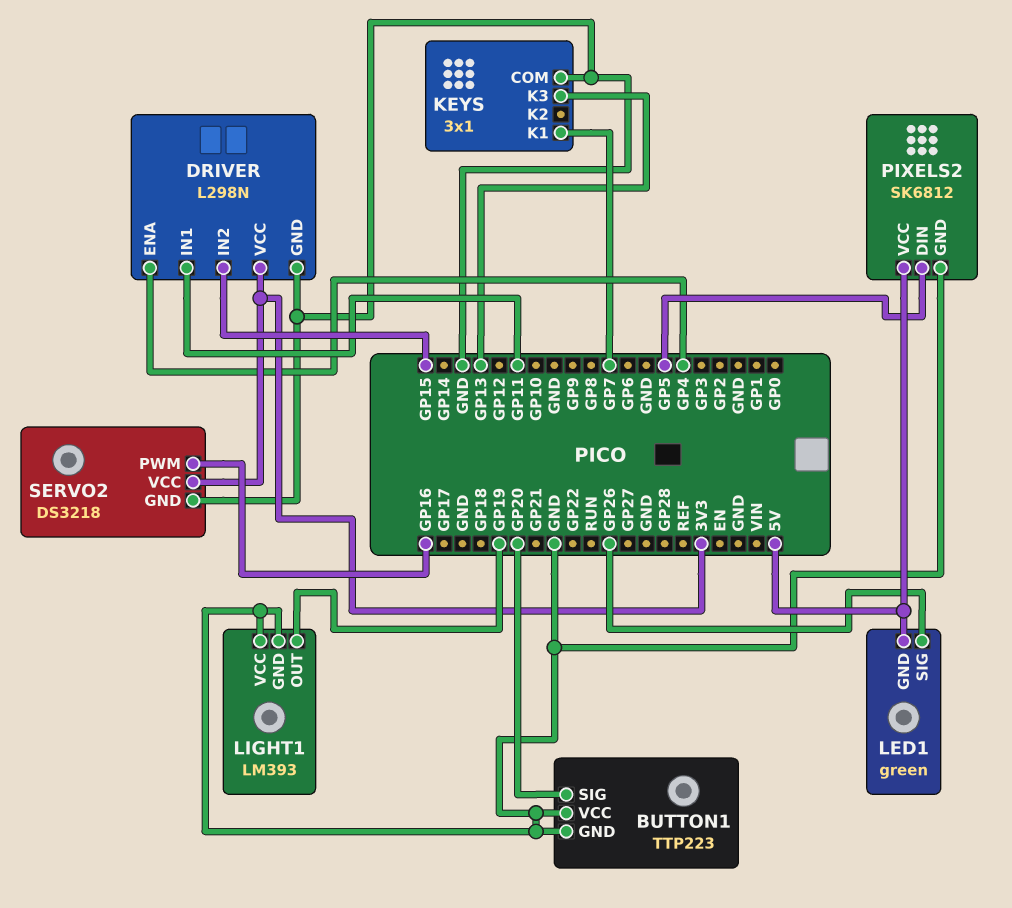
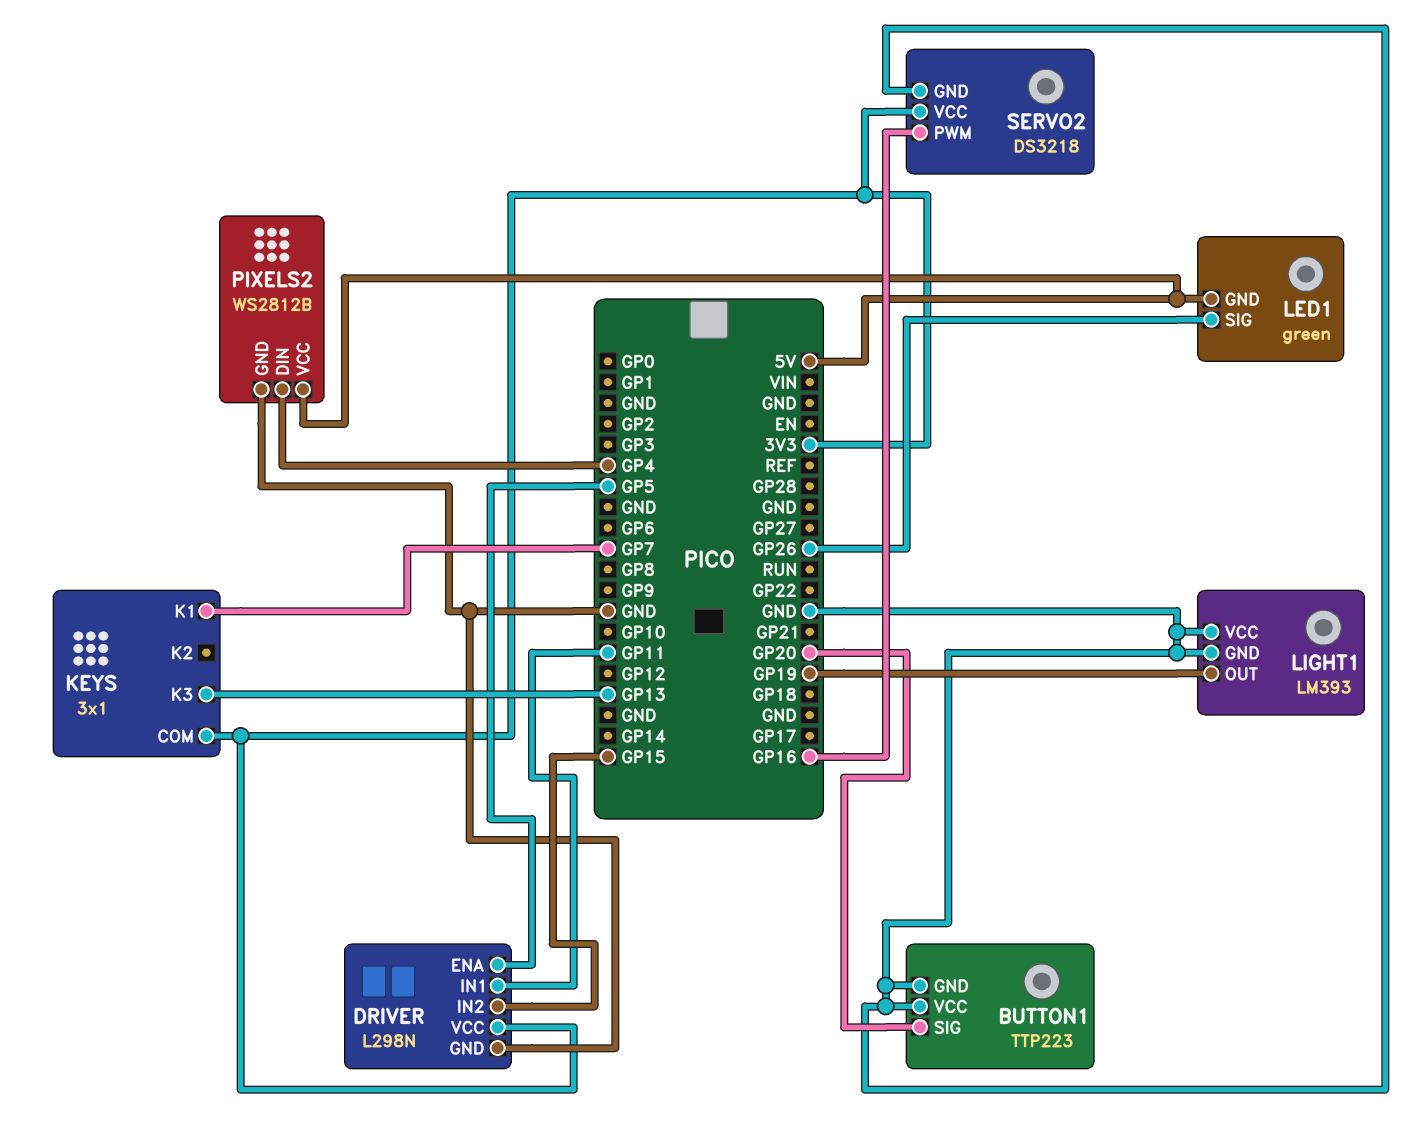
DRIVER pin ENA: GP4 -> GP5
KEYS pin COM: GND -> 3V3
PIXELS2: SK6812 -> WS2812B
PIXELS2 pin DIN: GP5 -> GP4

